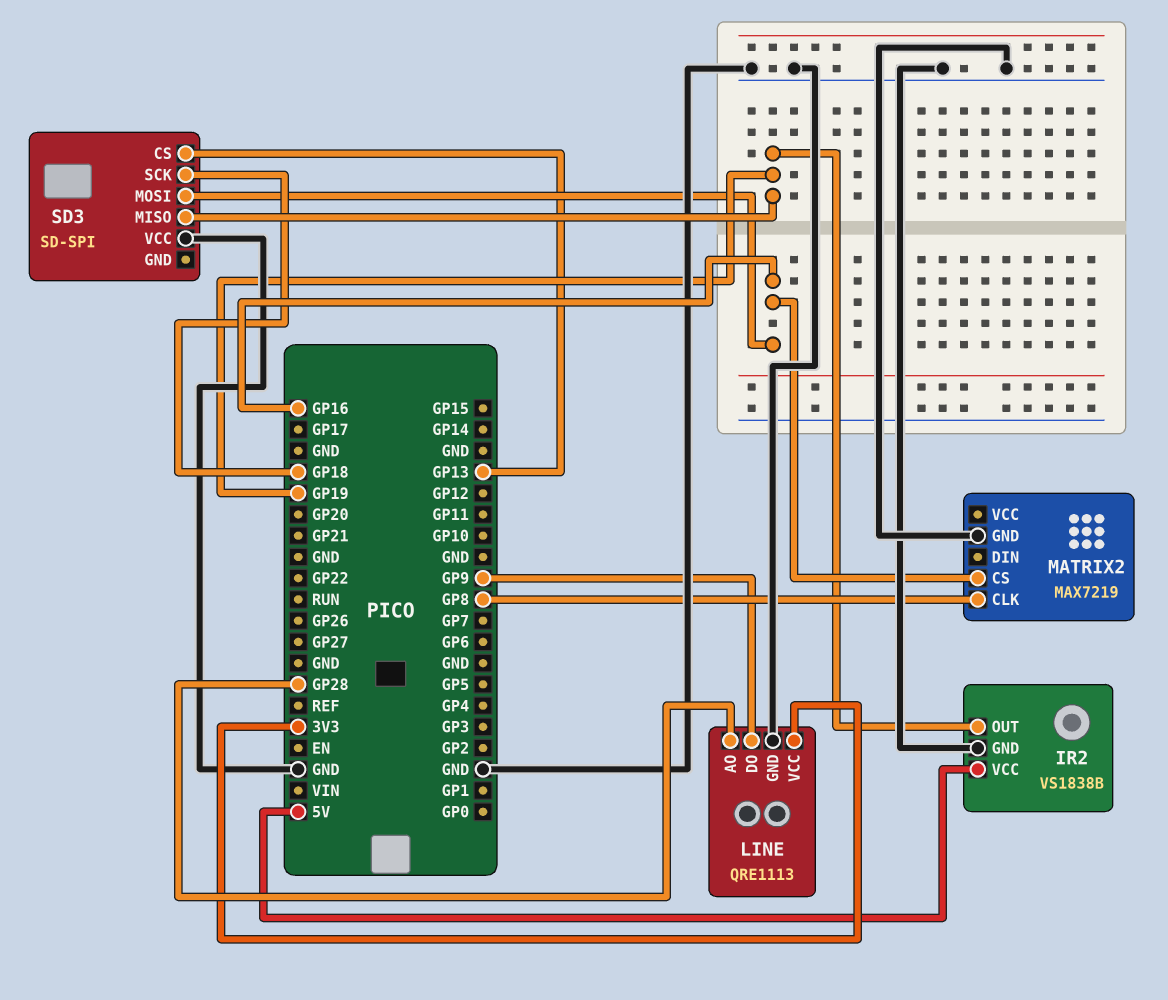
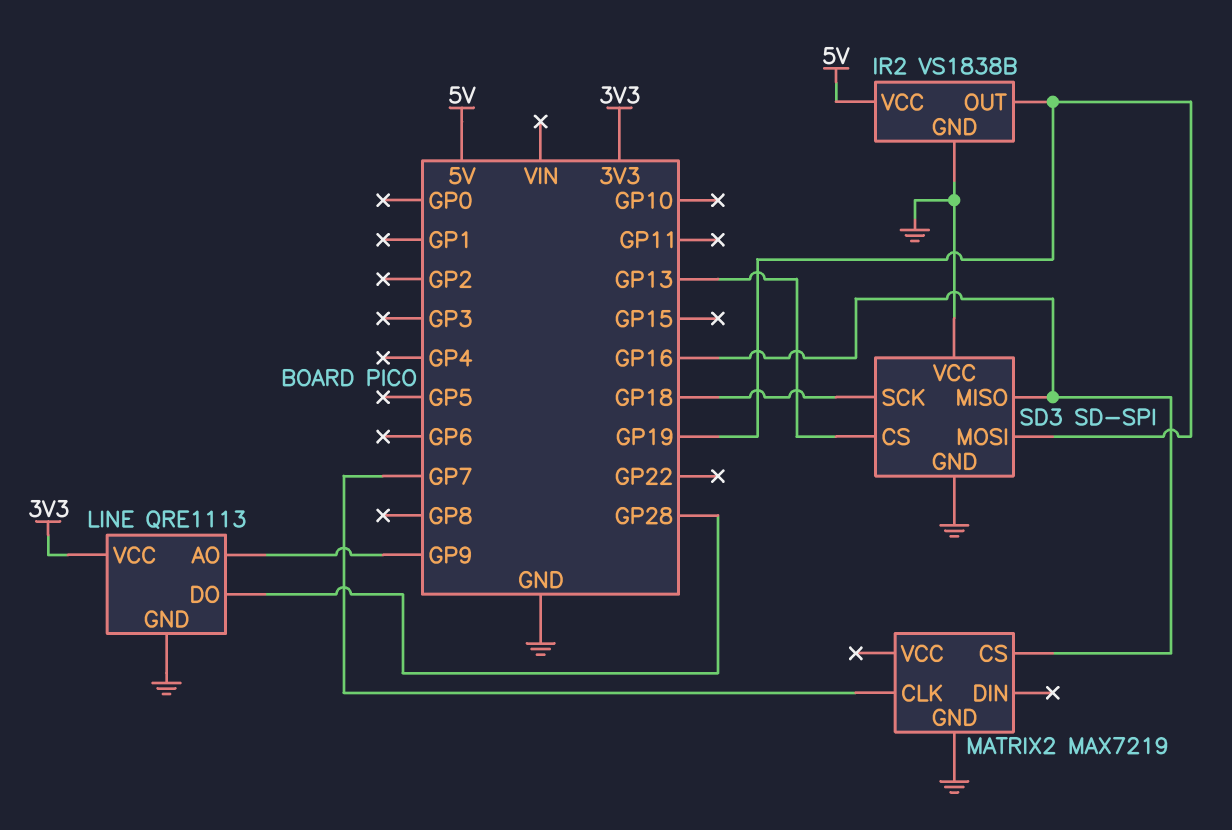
LINE pin AO: GP28 -> GP9
LINE pin DO: GP9 -> GP28
MATRIX2 pin CLK: GP8 -> GP7
SD3 pin GND: none -> GND
SD3 pin MISO: GP19 -> GP16
SD3 pin MOSI: GP16 -> GP19

